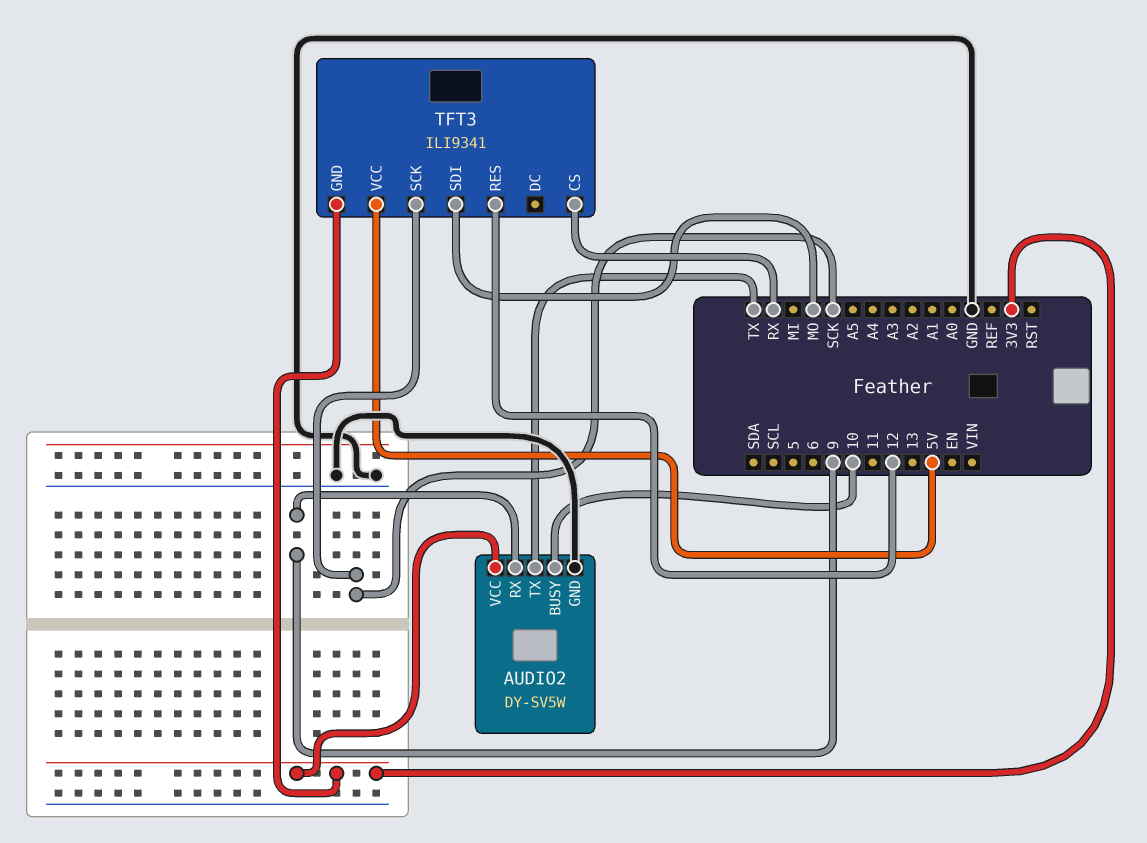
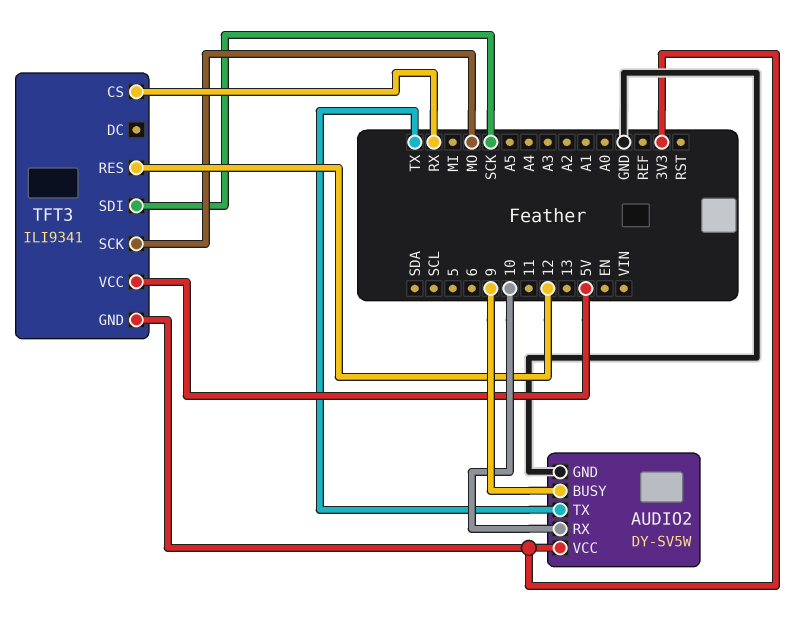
AUDIO2 pin BUSY: 10 -> 9
AUDIO2 pin RX: 9 -> 10
TFT3 pin SCK: SCK -> MO
TFT3 pin SDI: MO -> SCK

